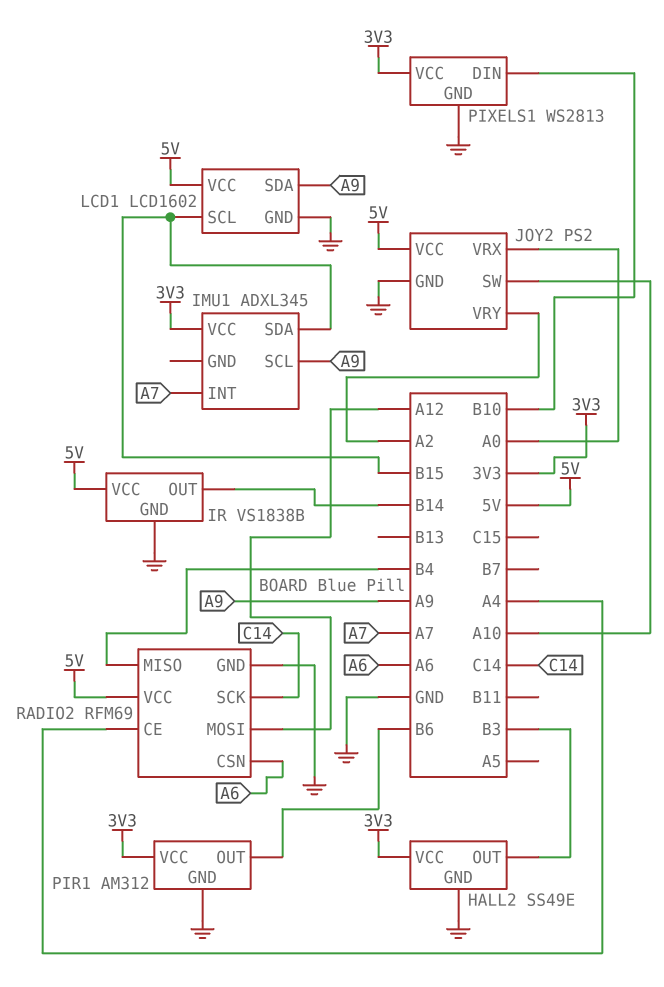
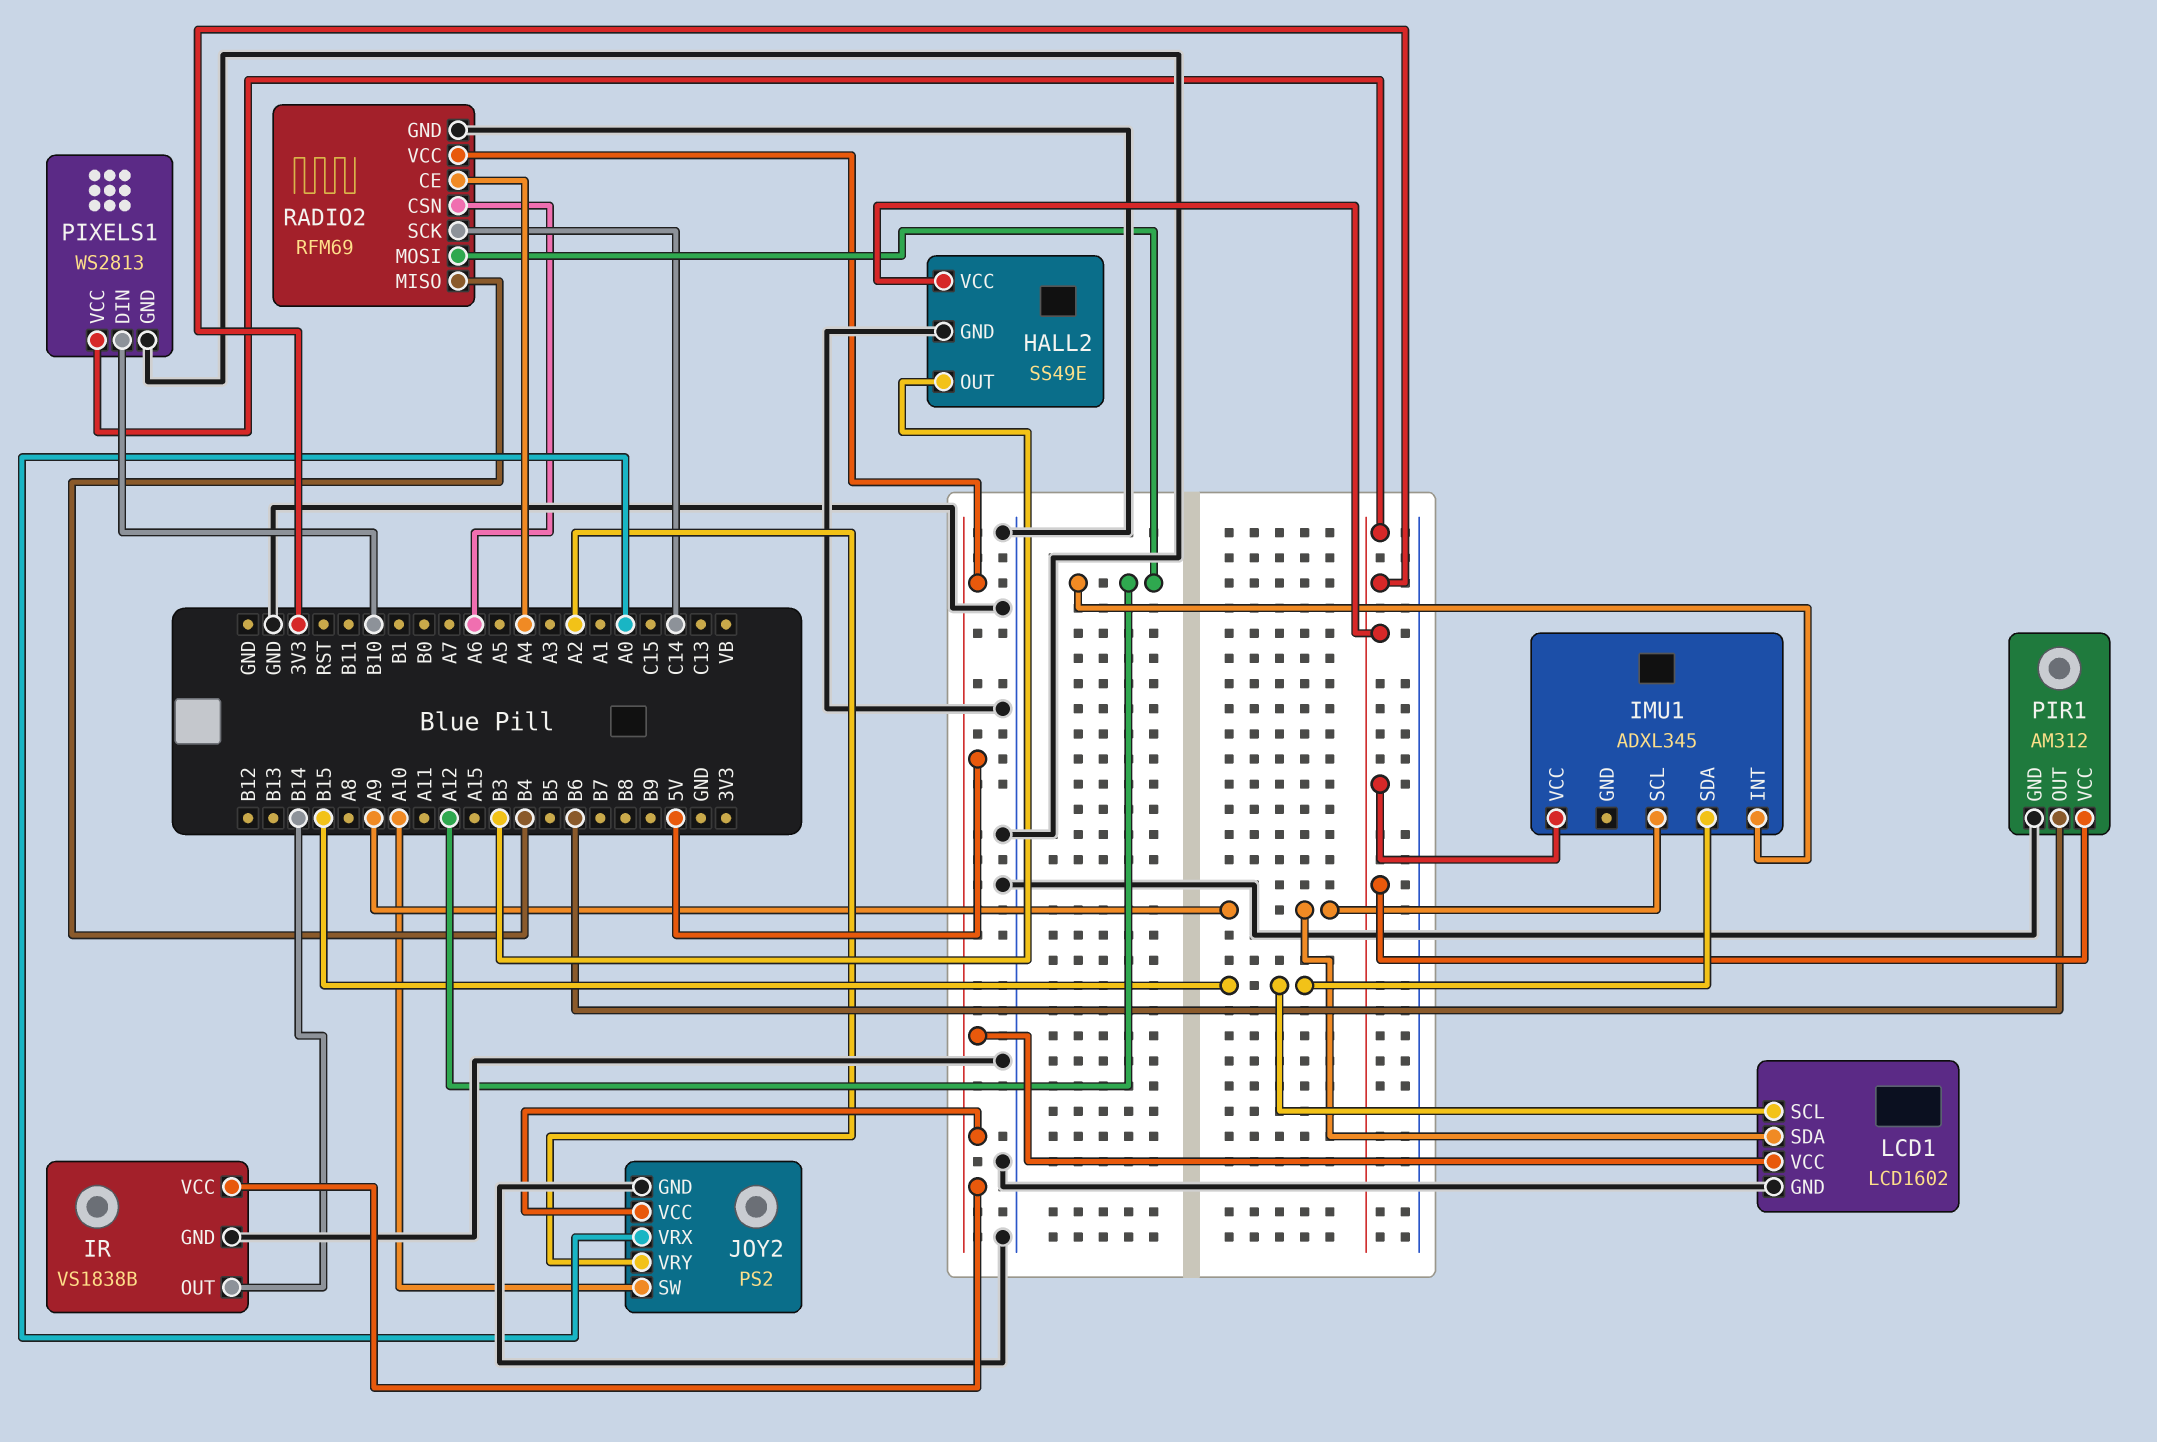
IMU1 pin INT: A7 -> A12

